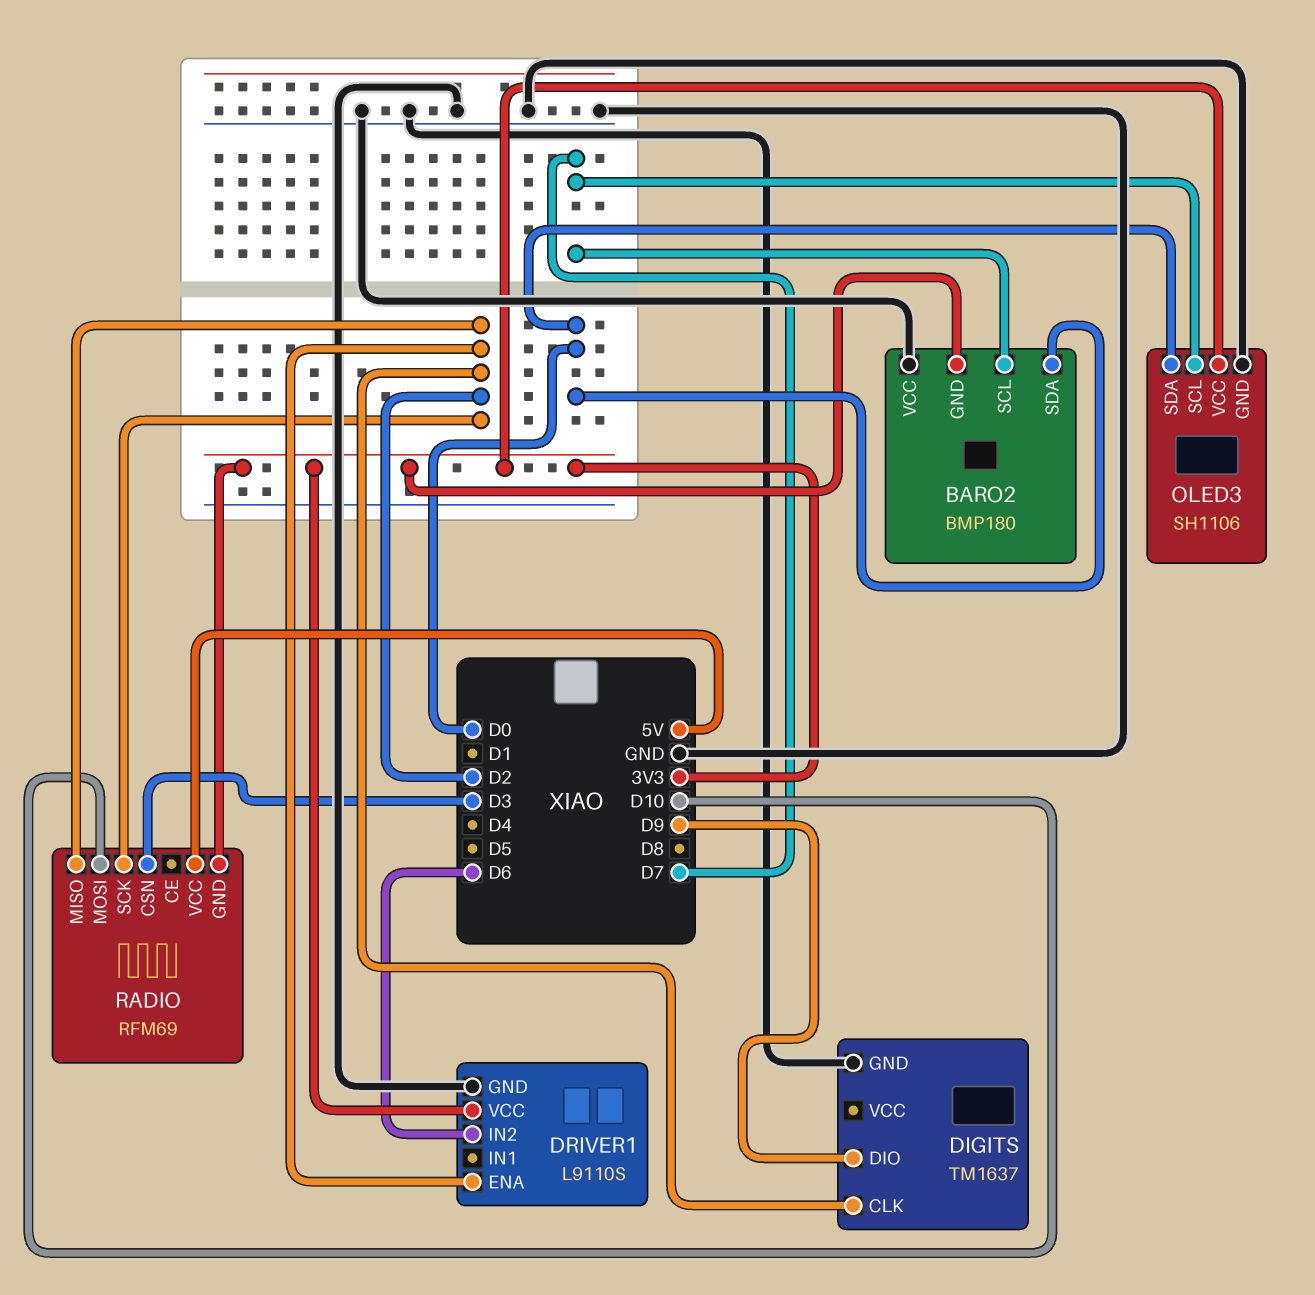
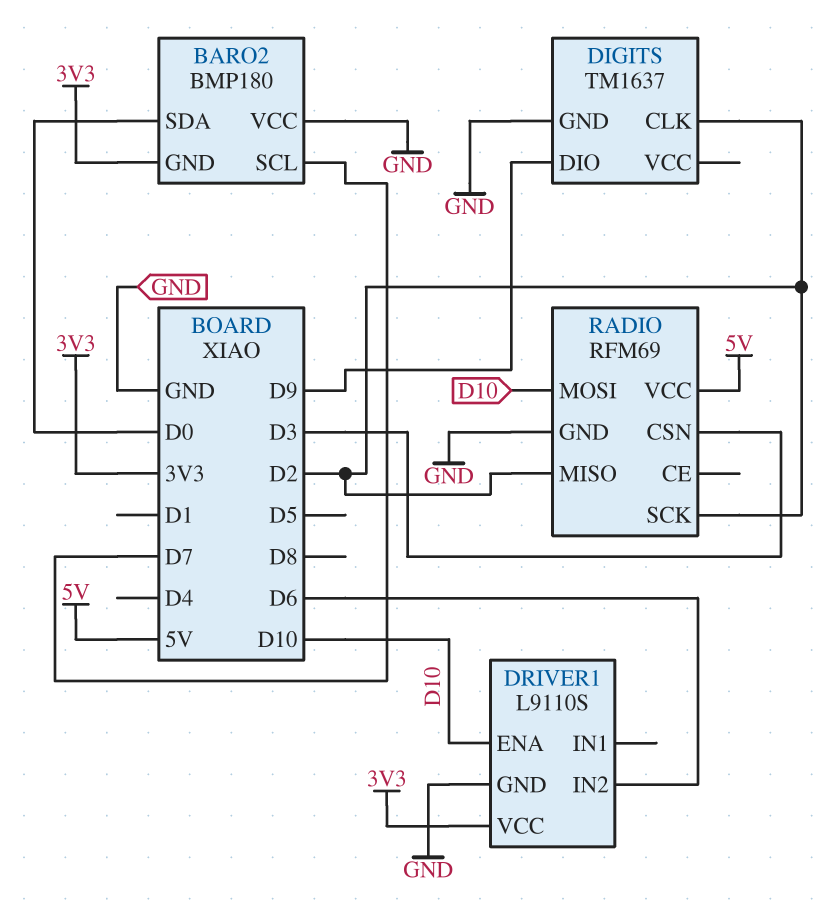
DRIVER1 pin ENA: D2 -> D10
OLED3: SH1106 -> none
OLED3 pin GND: GND -> none
OLED3 pin SCL: D7 -> none
OLED3 pin SDA: D0 -> none
OLED3 pin VCC: 3V3 -> none
RADIO pin GND: 3V3 -> GND

